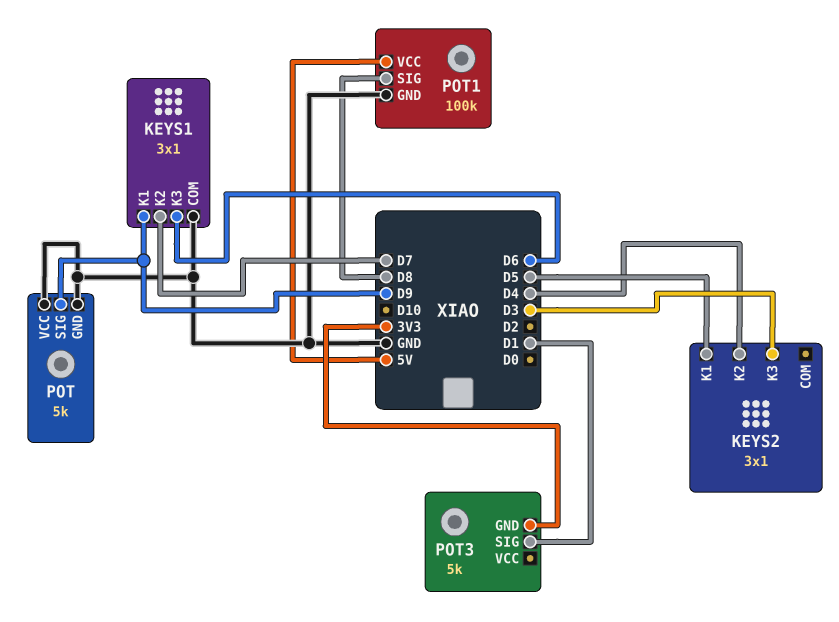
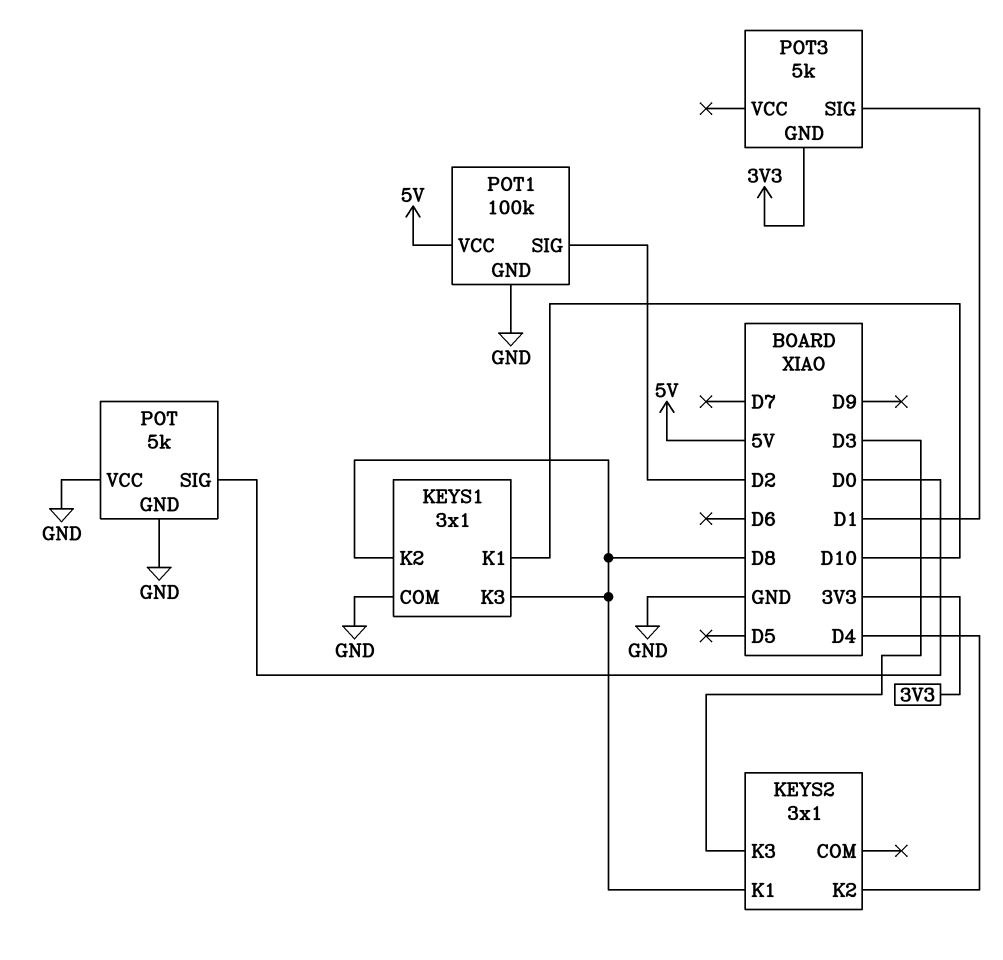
KEYS1 pin K1: D9 -> D10
KEYS1 pin K2: D7 -> D8
KEYS1 pin K3: D6 -> D8
KEYS2 pin K1: D5 -> D8
POT pin SIG: D9 -> D0
POT1 pin SIG: D8 -> D2

